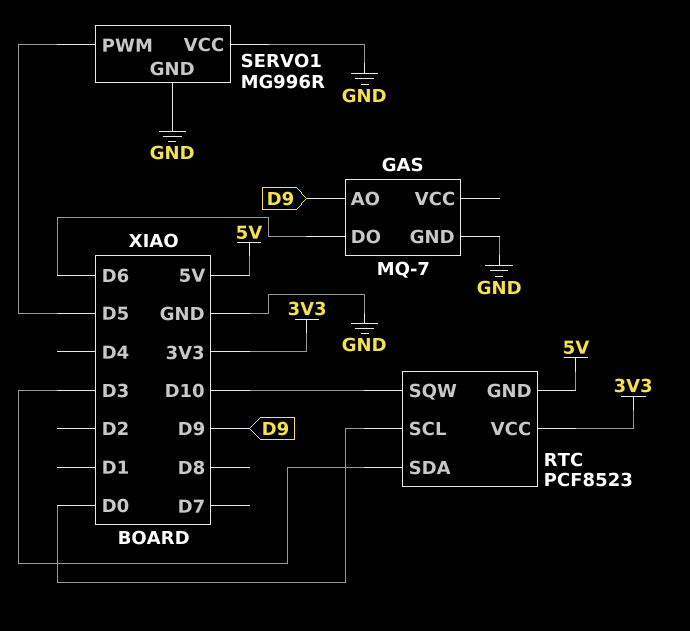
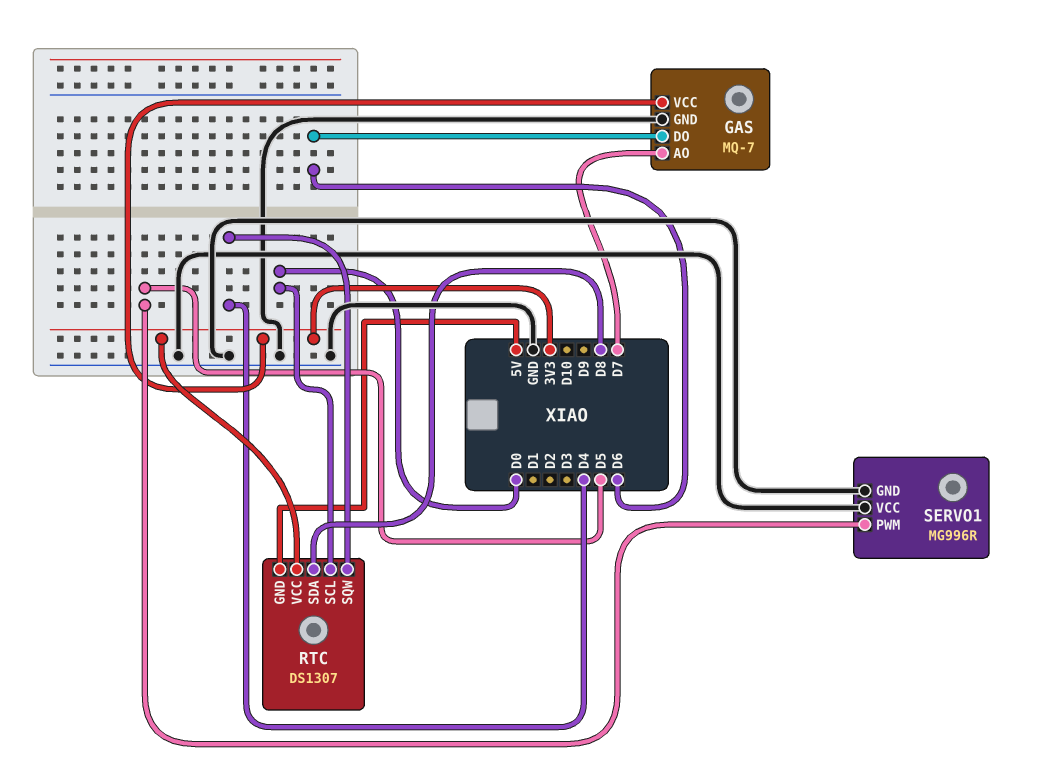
GAS pin AO: D9 -> D7
GAS pin VCC: none -> 3V3
RTC: PCF8523 -> DS1307
RTC pin SDA: D3 -> D8
RTC pin SQW: D10 -> D4

